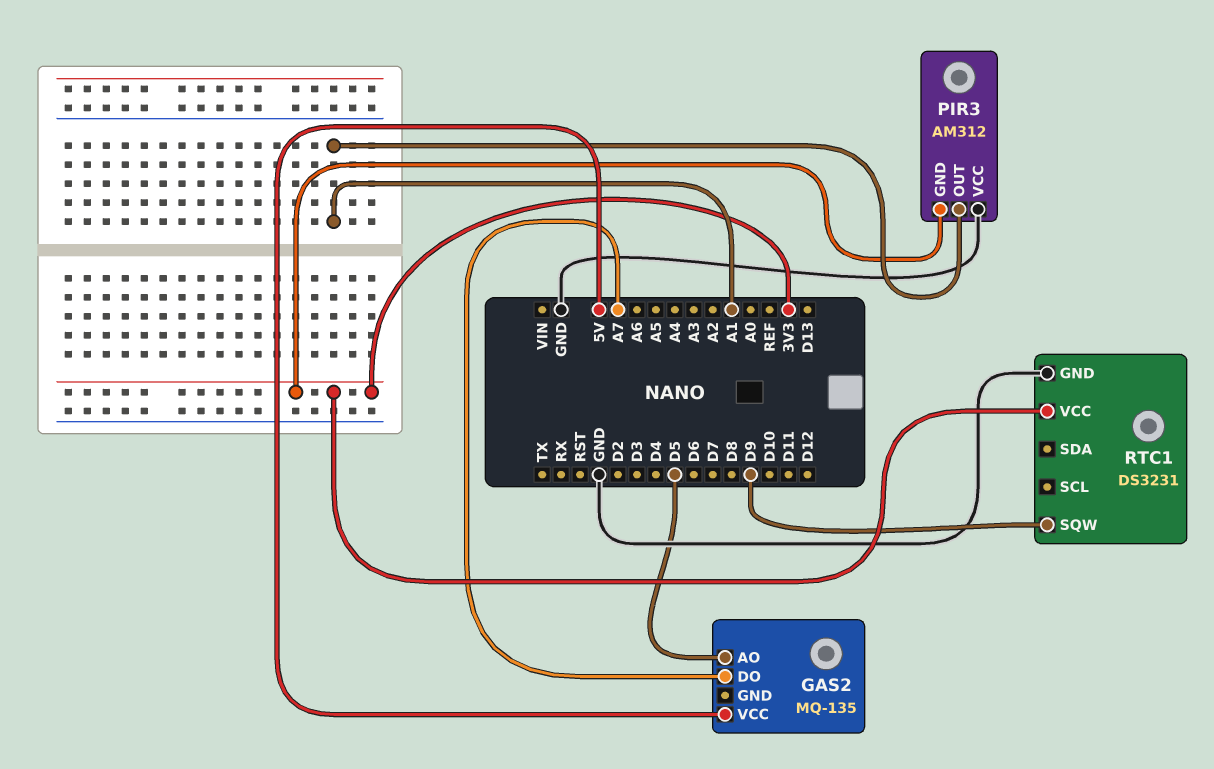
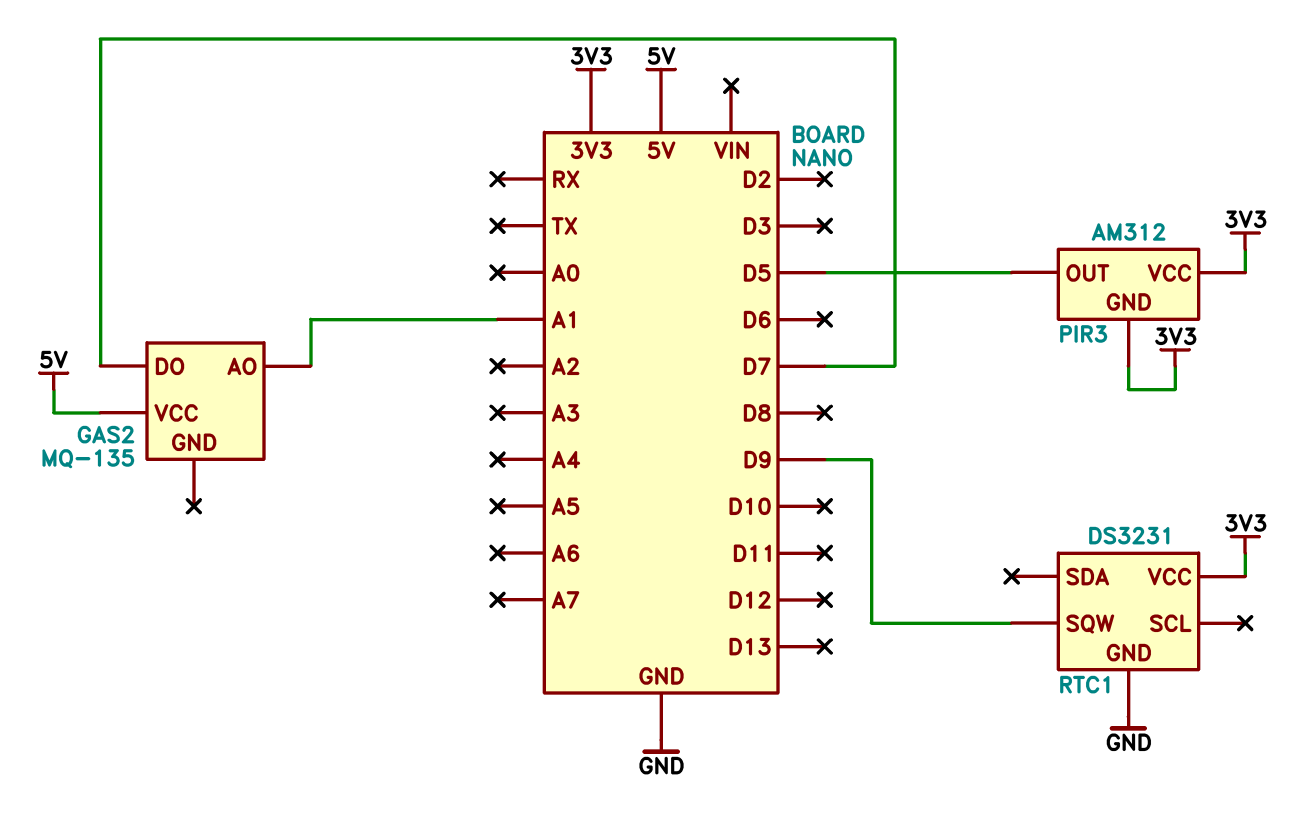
GAS2 pin AO: D5 -> A1
GAS2 pin DO: A7 -> D7
PIR3 pin OUT: A1 -> D5
PIR3 pin VCC: GND -> 3V3

